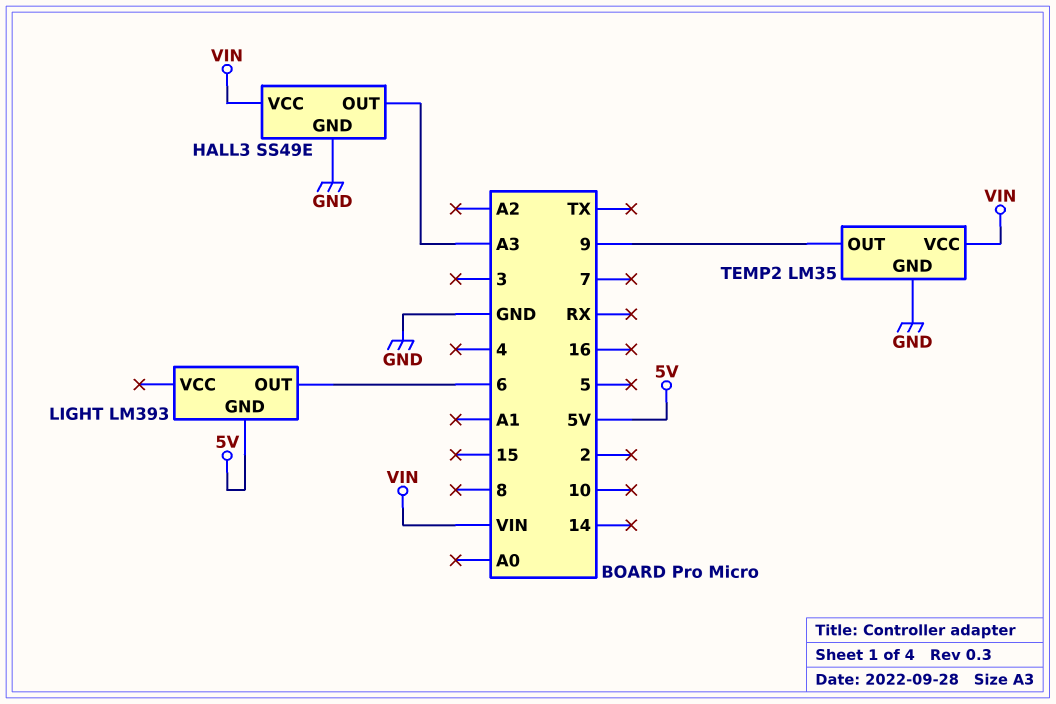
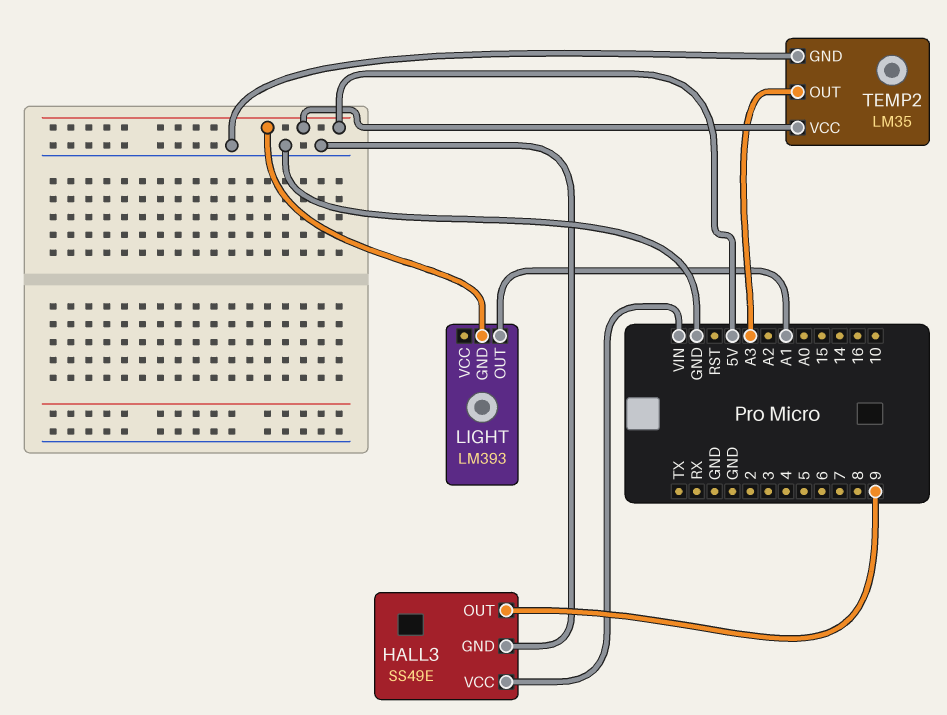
HALL3 pin OUT: A3 -> 9
LIGHT pin OUT: 6 -> A1
TEMP2 pin OUT: 9 -> A3
TEMP2 pin VCC: VIN -> 5V

